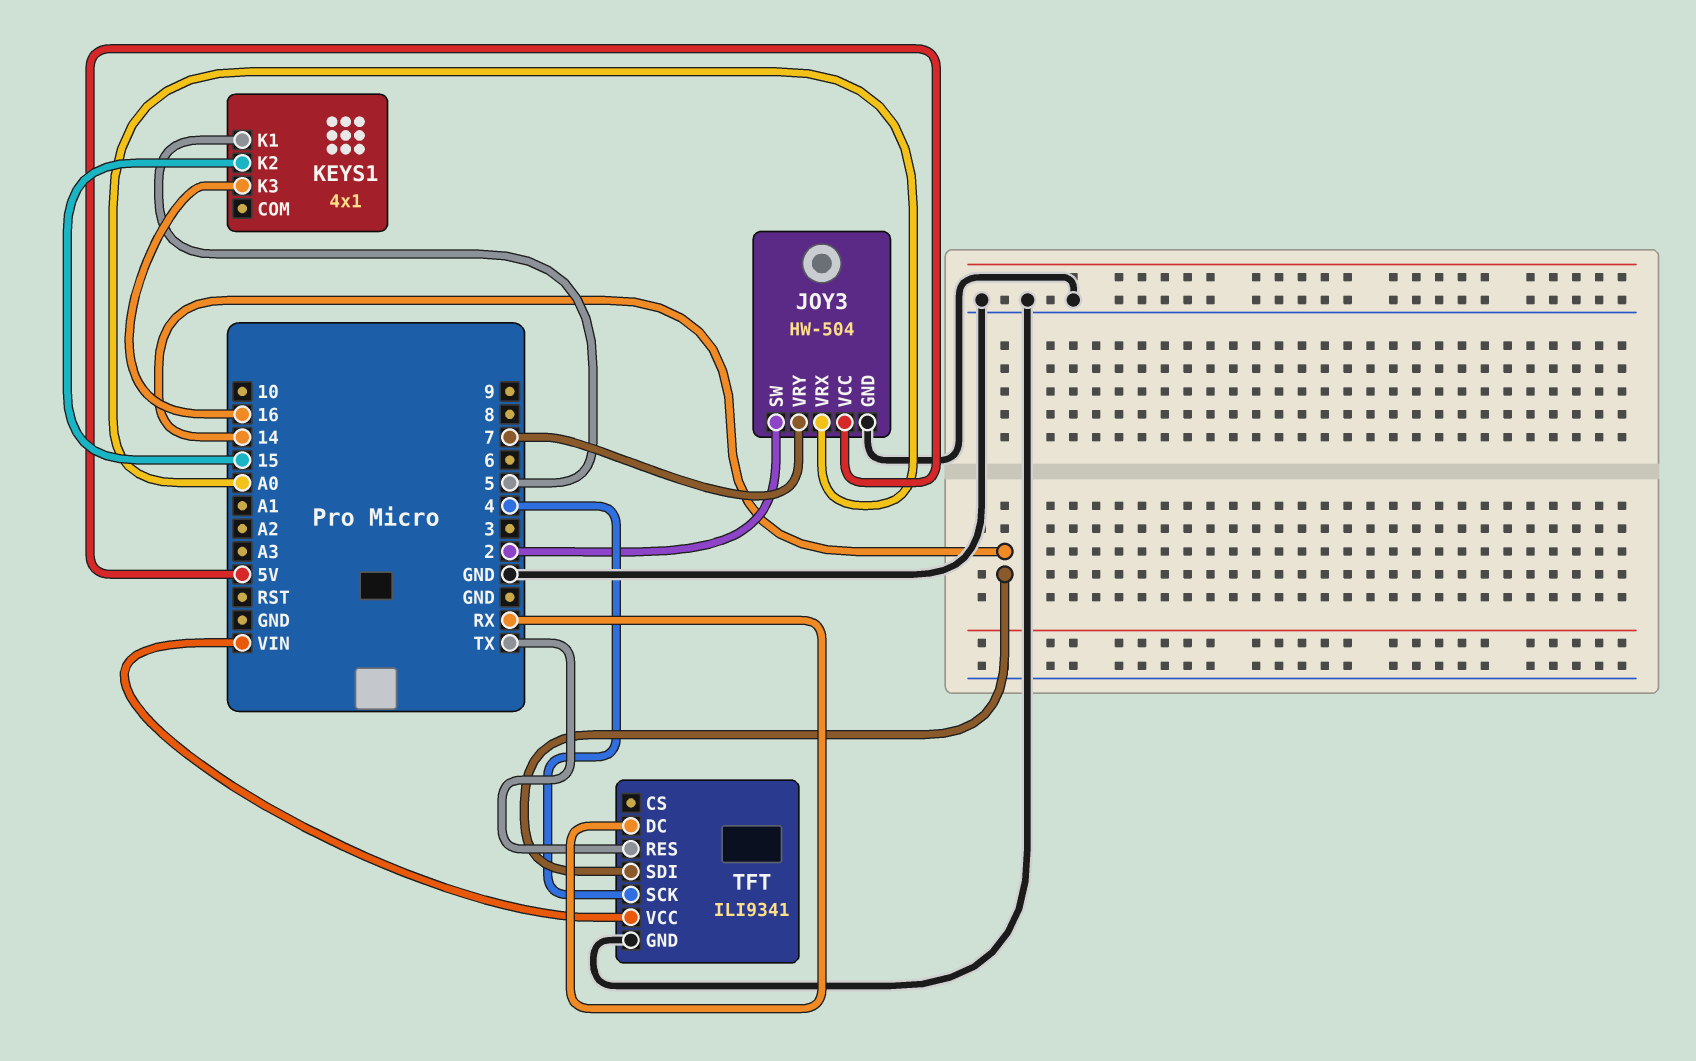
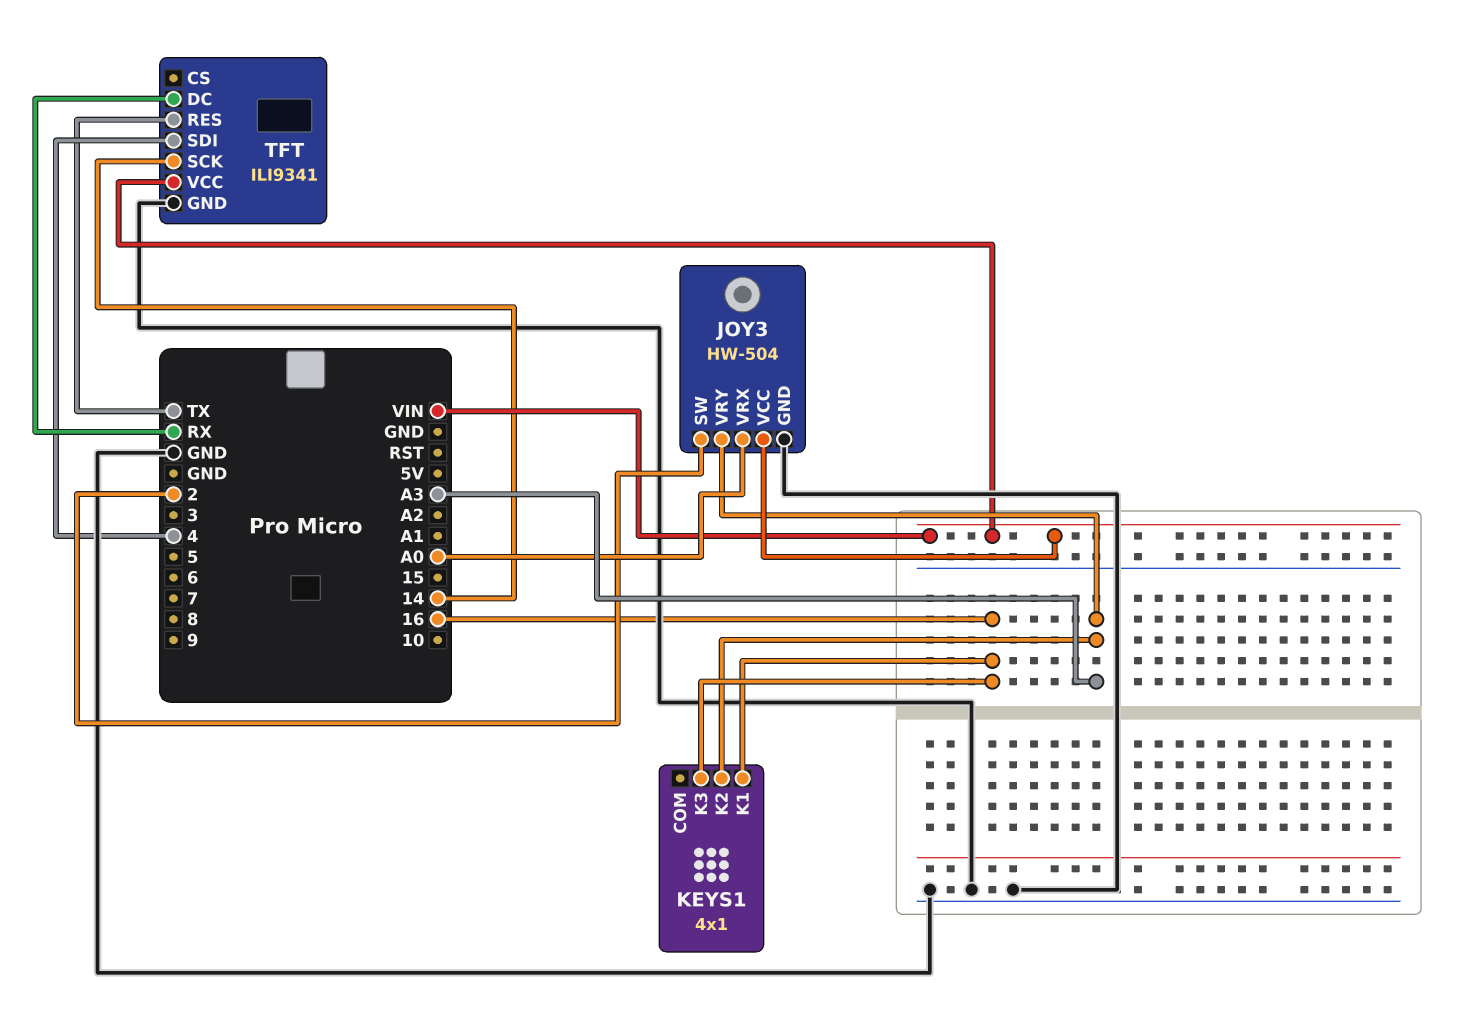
JOY3 pin VCC: 5V -> VIN
JOY3 pin VRY: 7 -> A3
KEYS1 pin K1: 5 -> 16
KEYS1 pin K2: 15 -> A3
TFT pin SCK: 4 -> 14
TFT pin SDI: 14 -> 4

